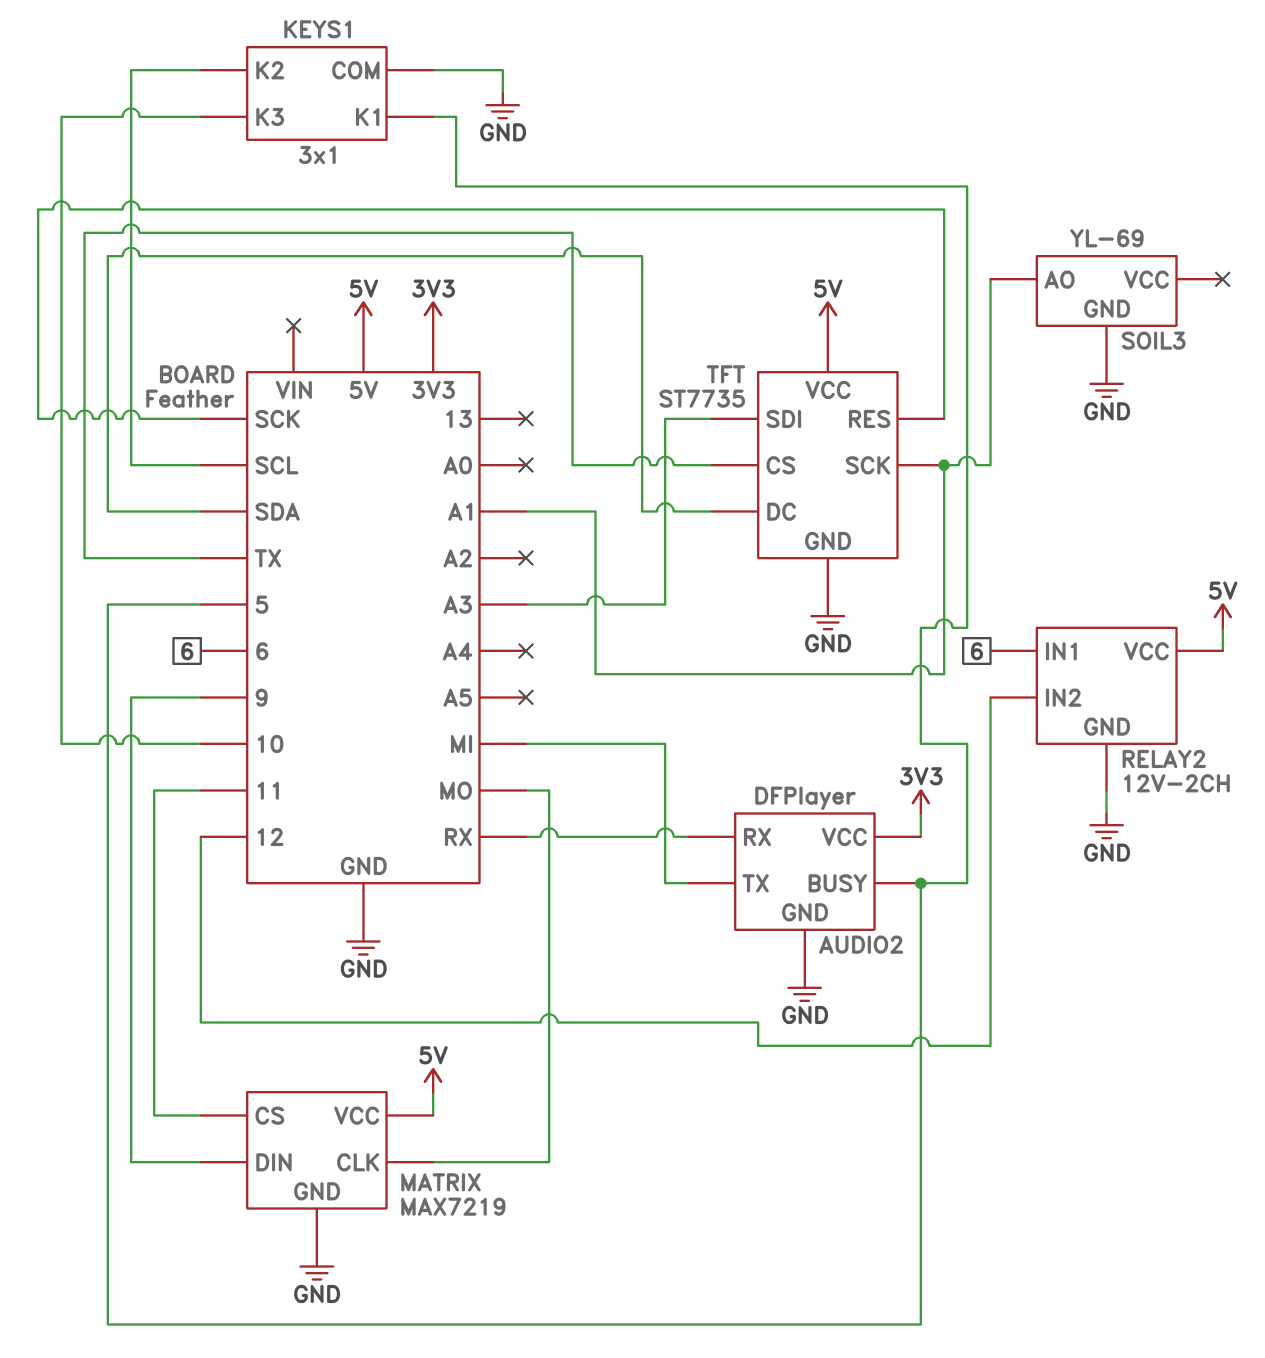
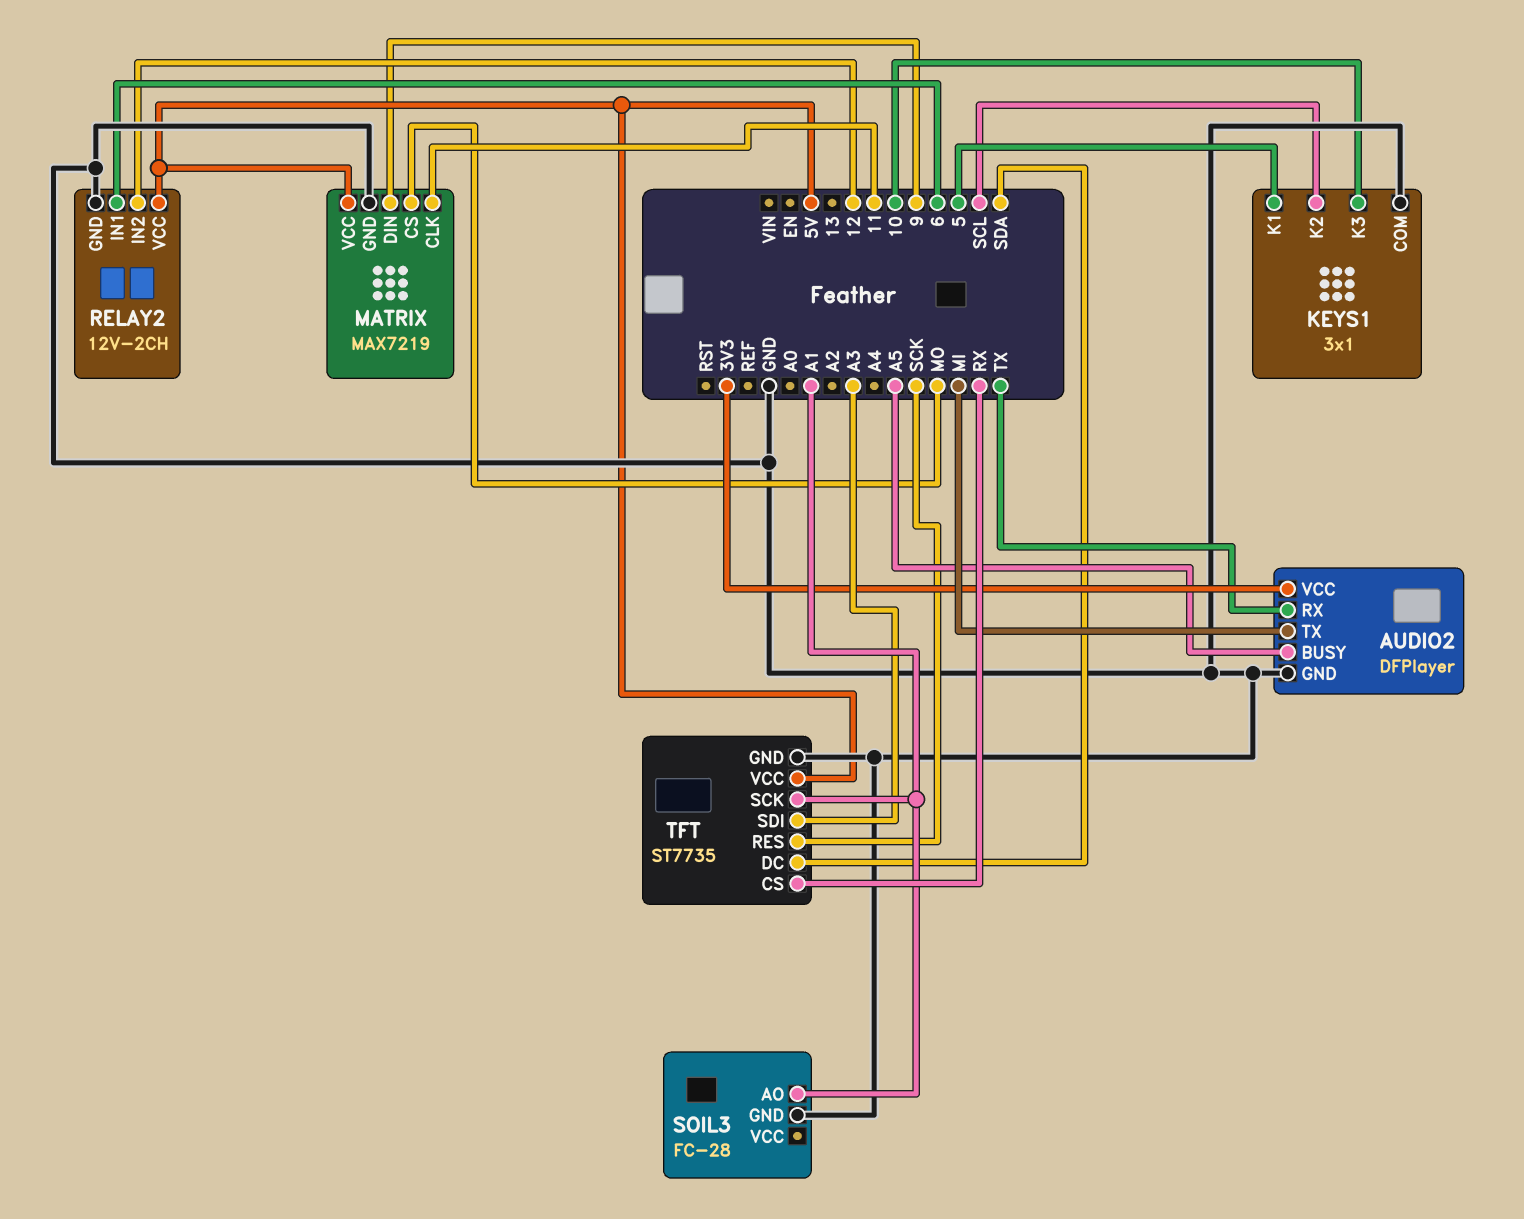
AUDIO2 pin BUSY: 5 -> A5
AUDIO2 pin RX: RX -> TX
MATRIX pin CLK: MO -> 11
MATRIX pin CS: 11 -> MO
SOIL3: YL-69 -> FC-28
TFT pin CS: TX -> RX

